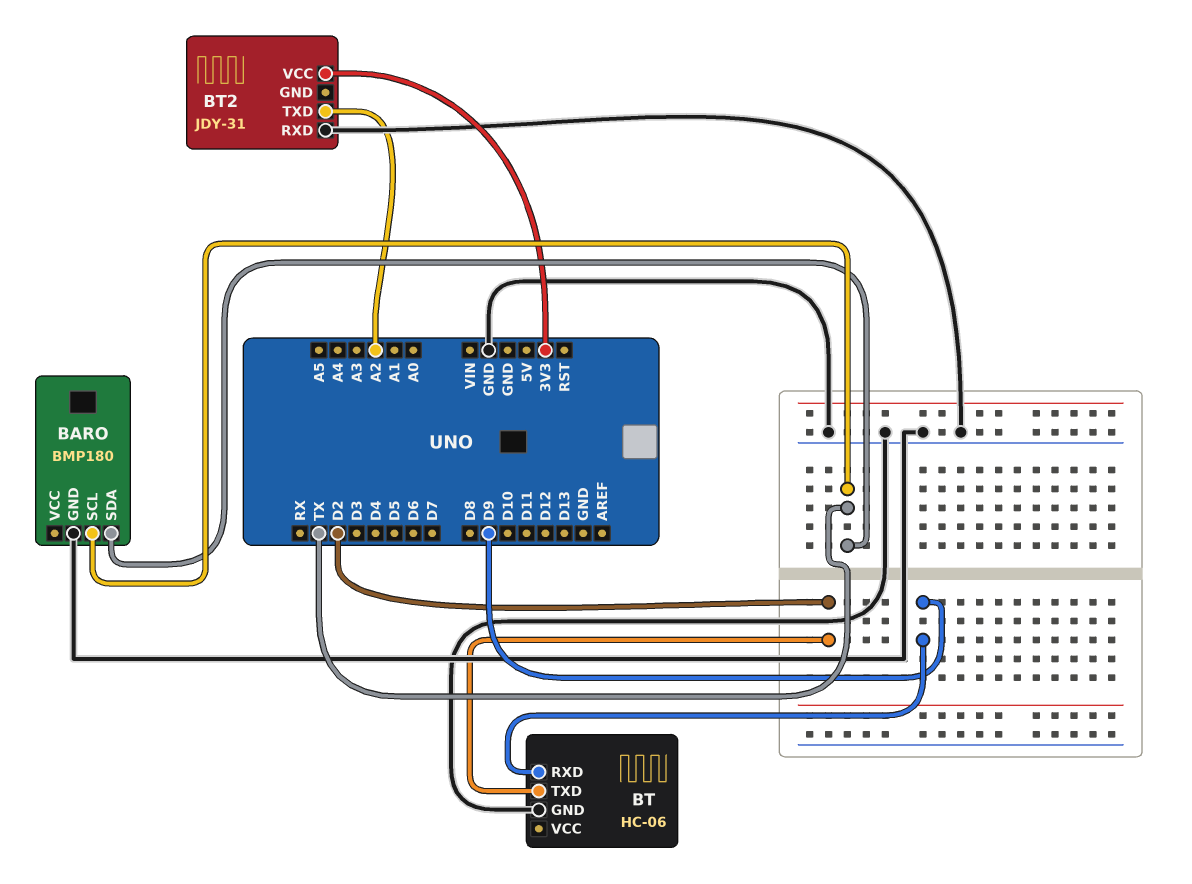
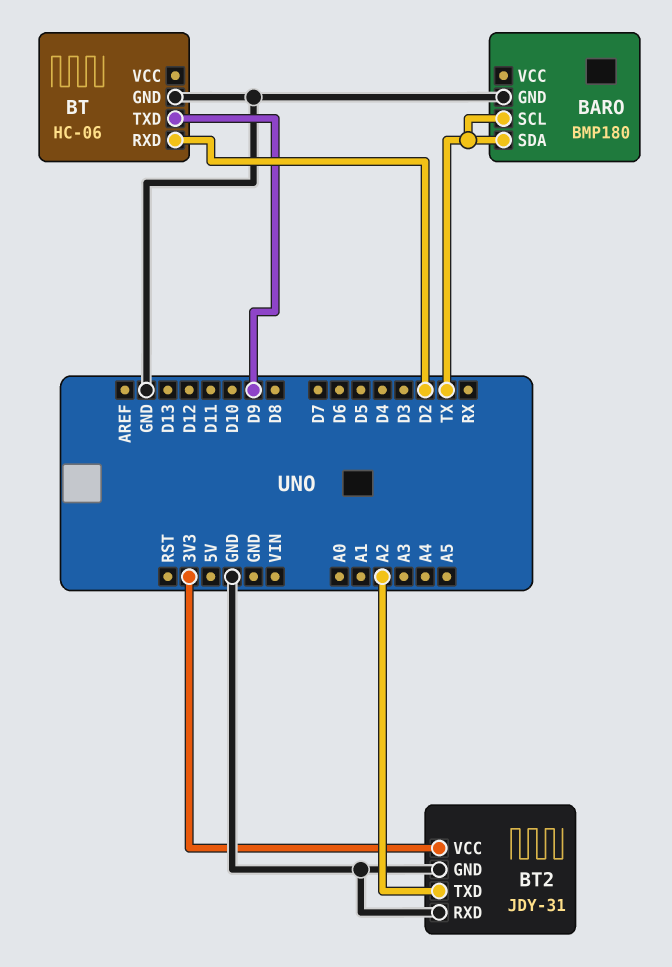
BT pin RXD: D9 -> D2
BT pin TXD: D2 -> D9
BT2 pin GND: none -> GND

